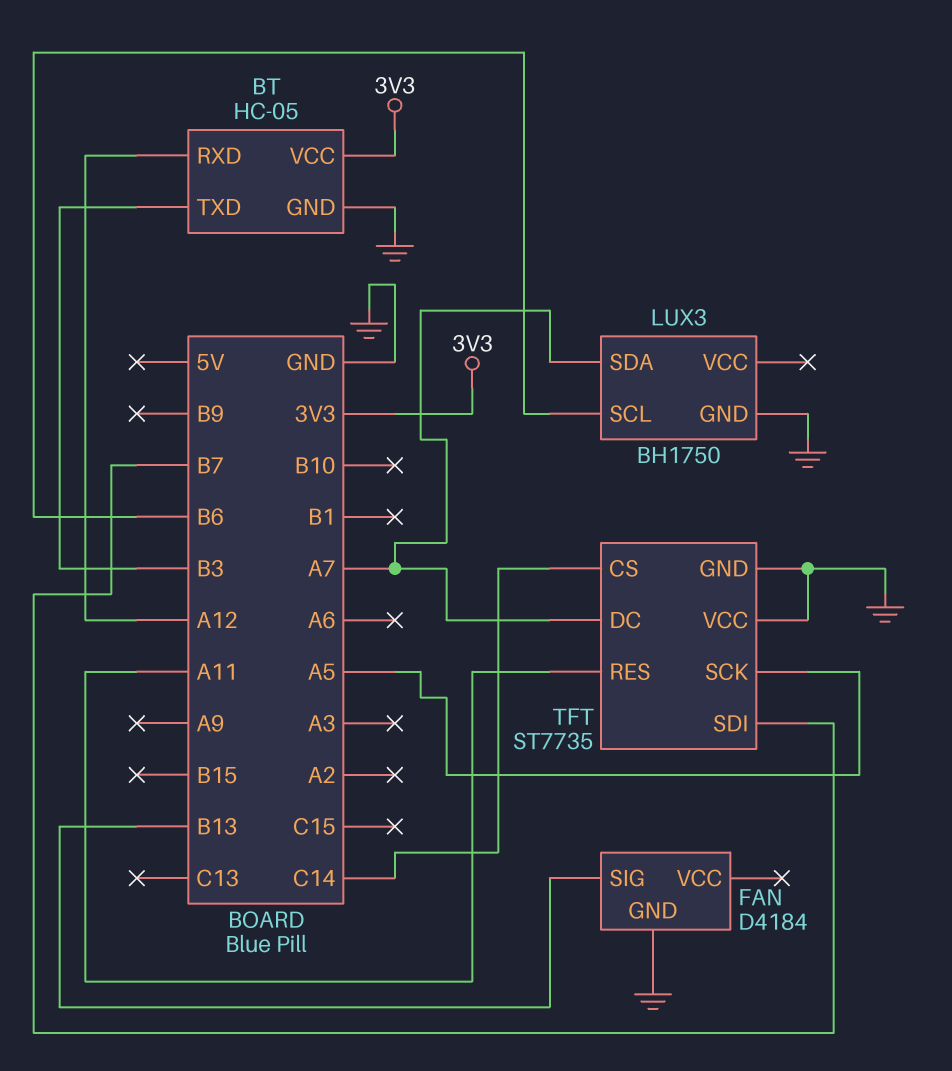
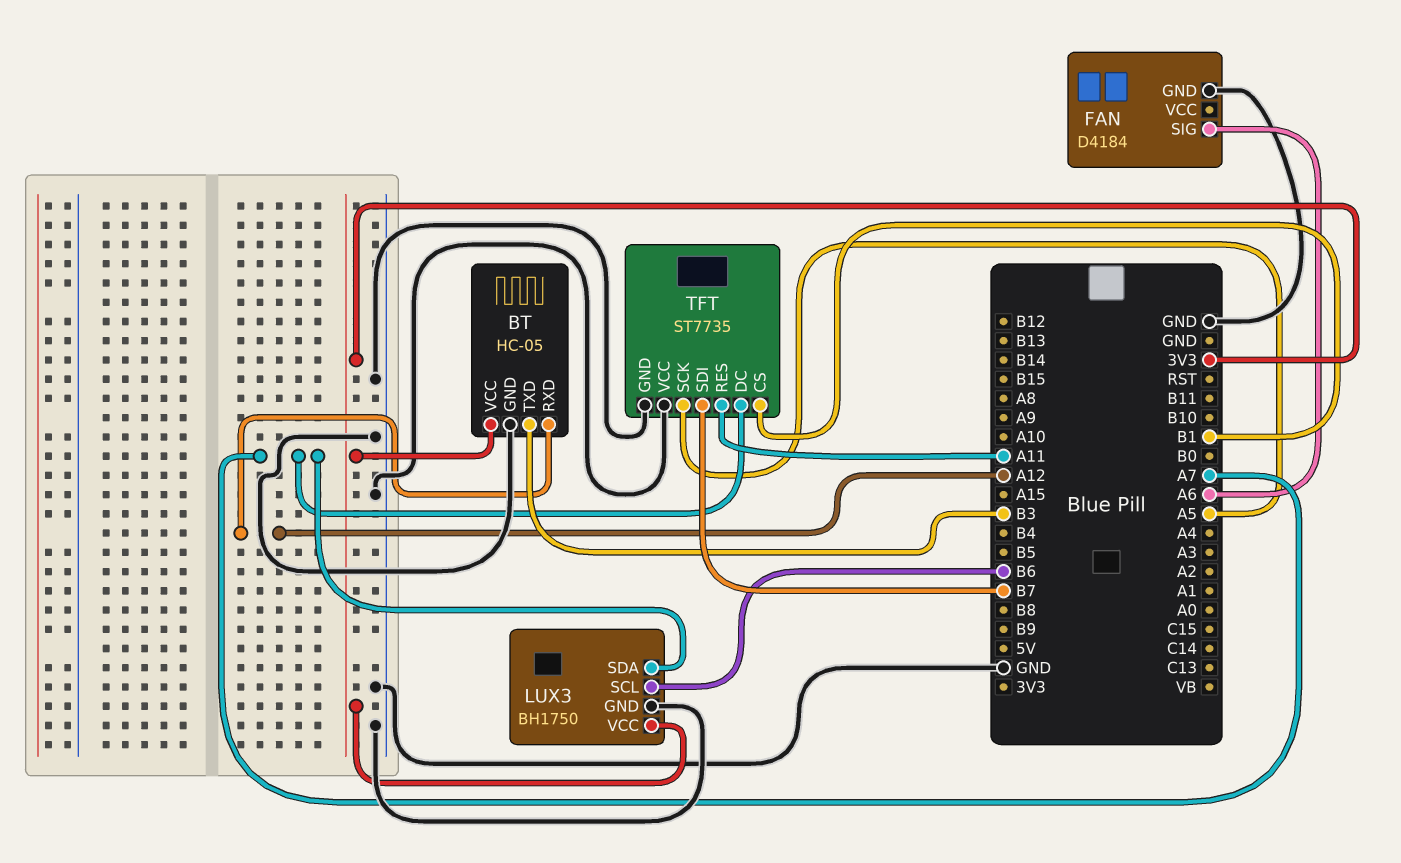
FAN pin SIG: B13 -> A6
LUX3 pin VCC: none -> 3V3
TFT pin CS: C14 -> B1

